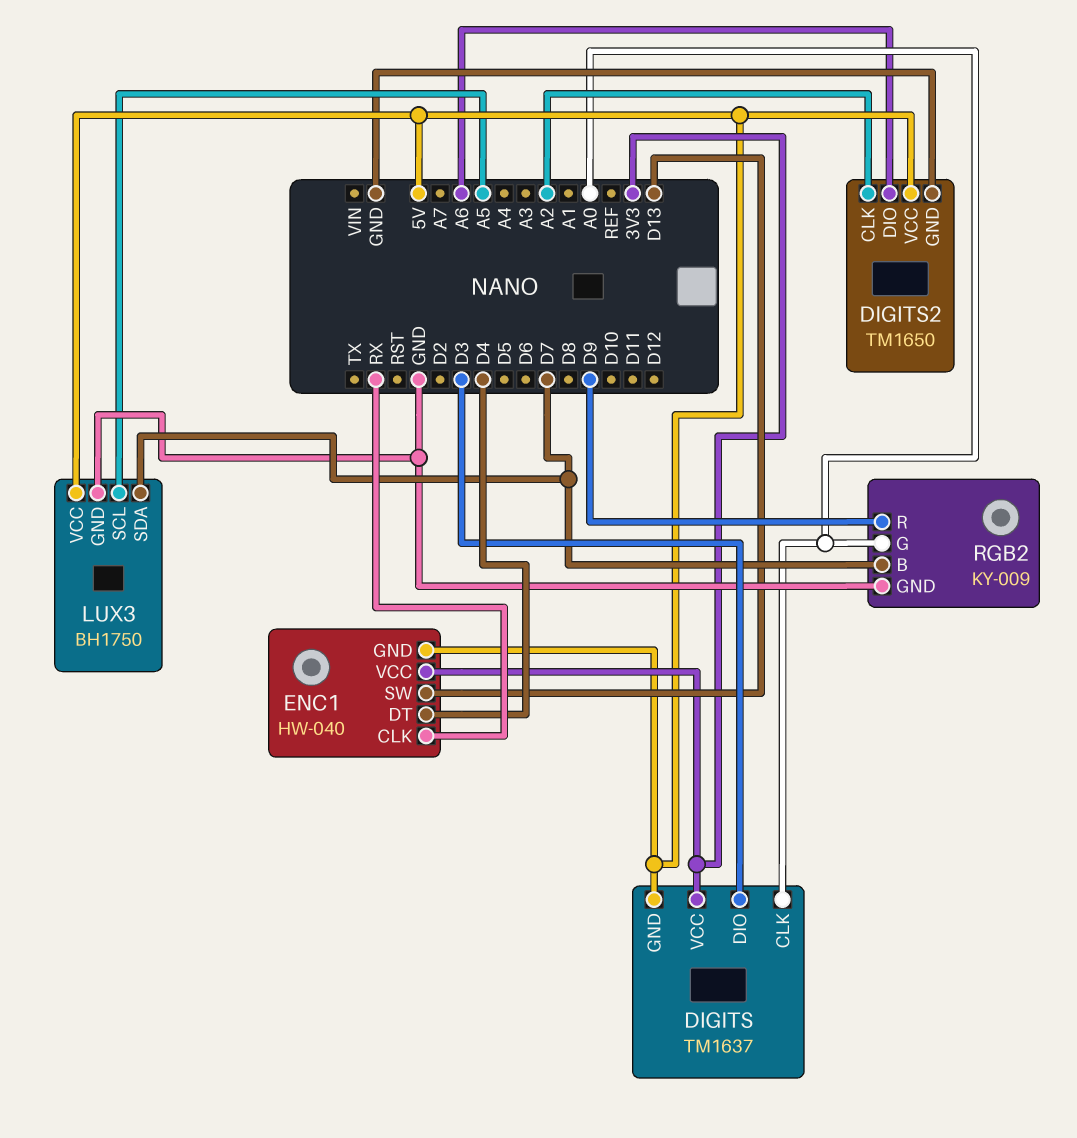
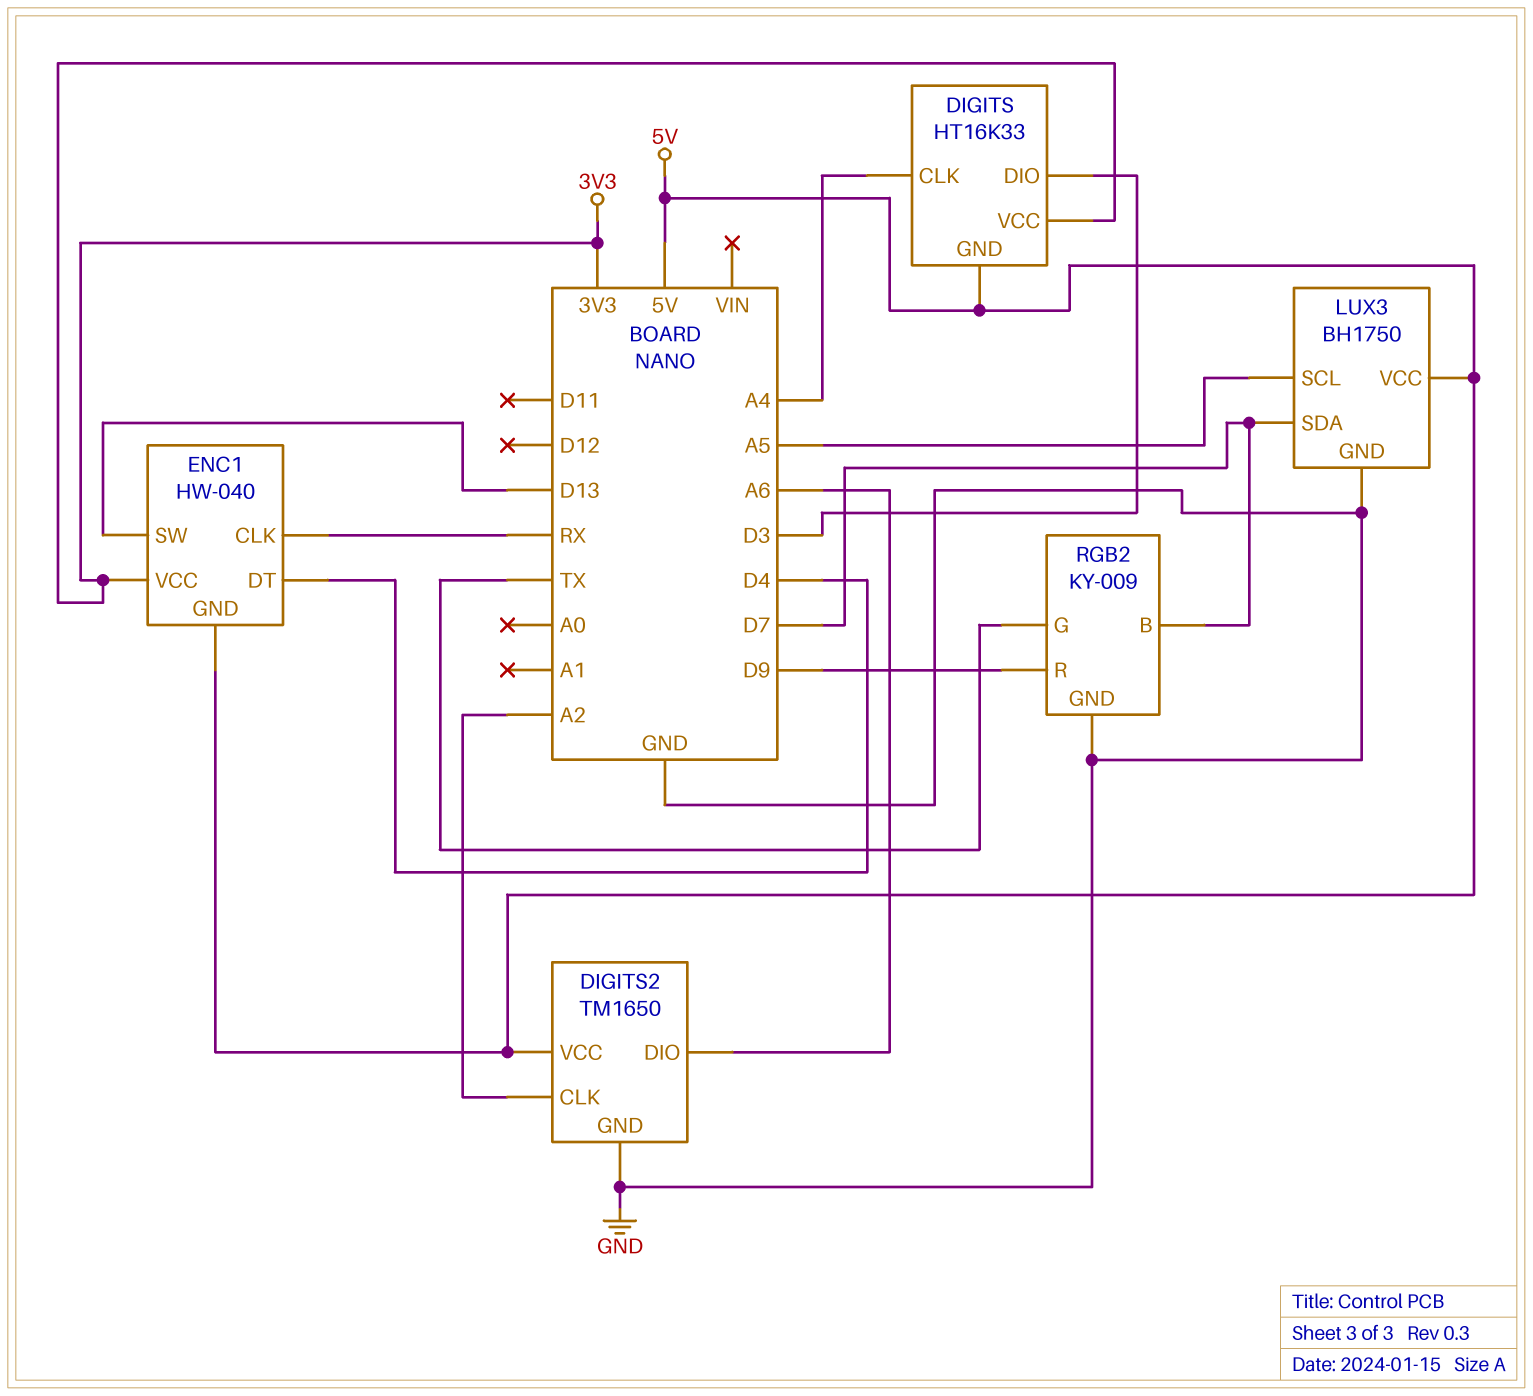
DIGITS: TM1637 -> HT16K33
DIGITS pin CLK: A0 -> A4
RGB2 pin G: A0 -> TX

